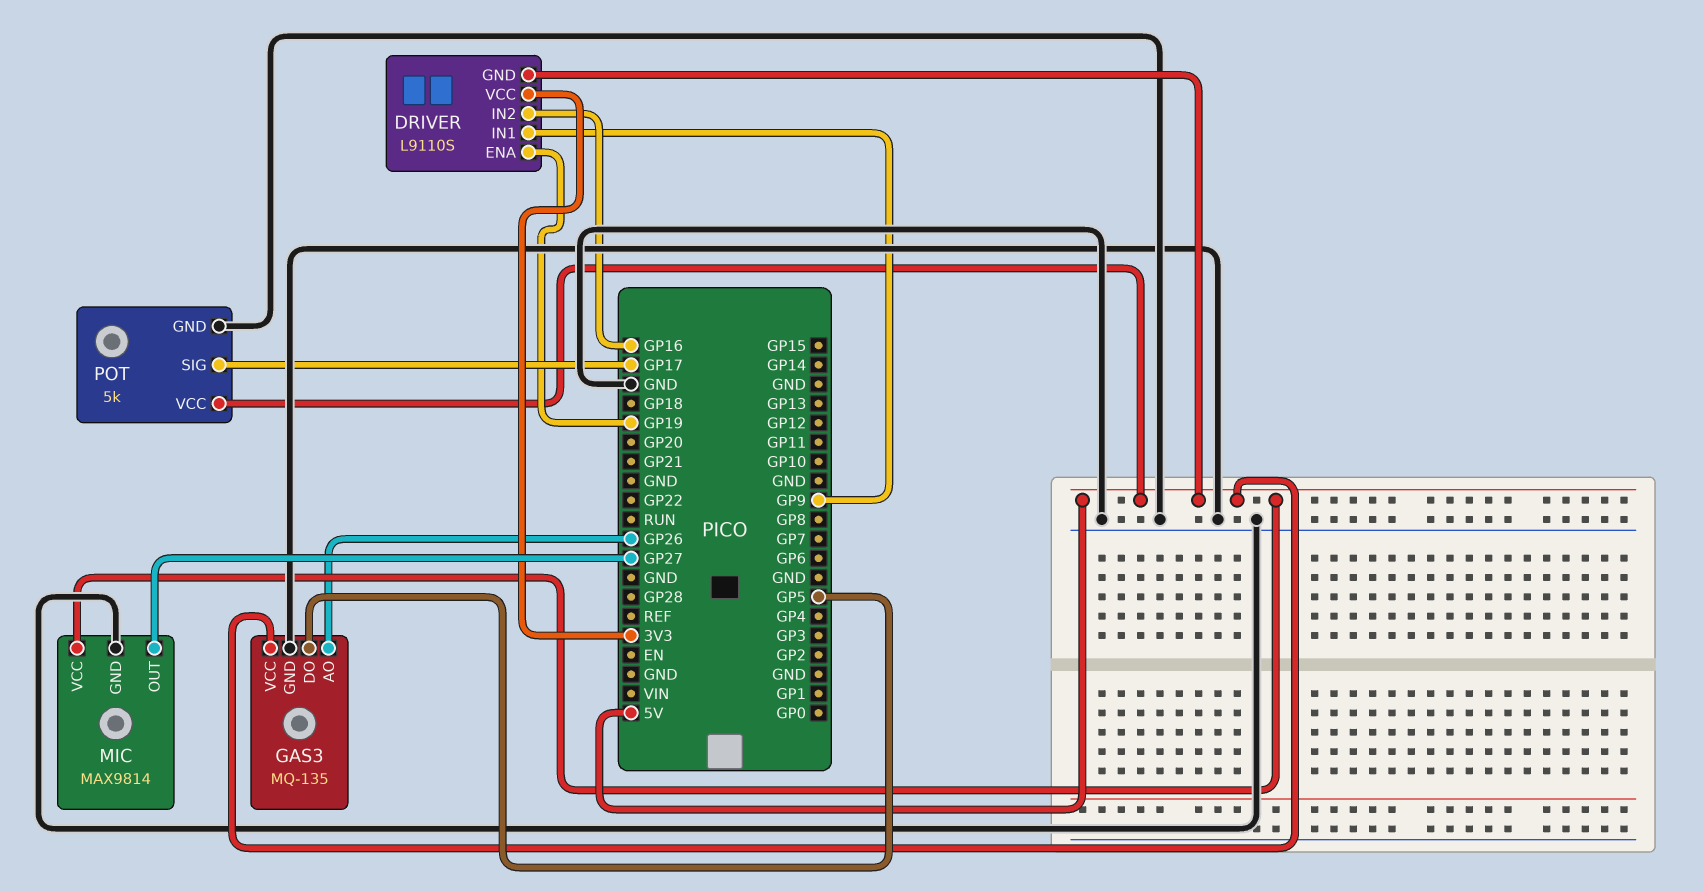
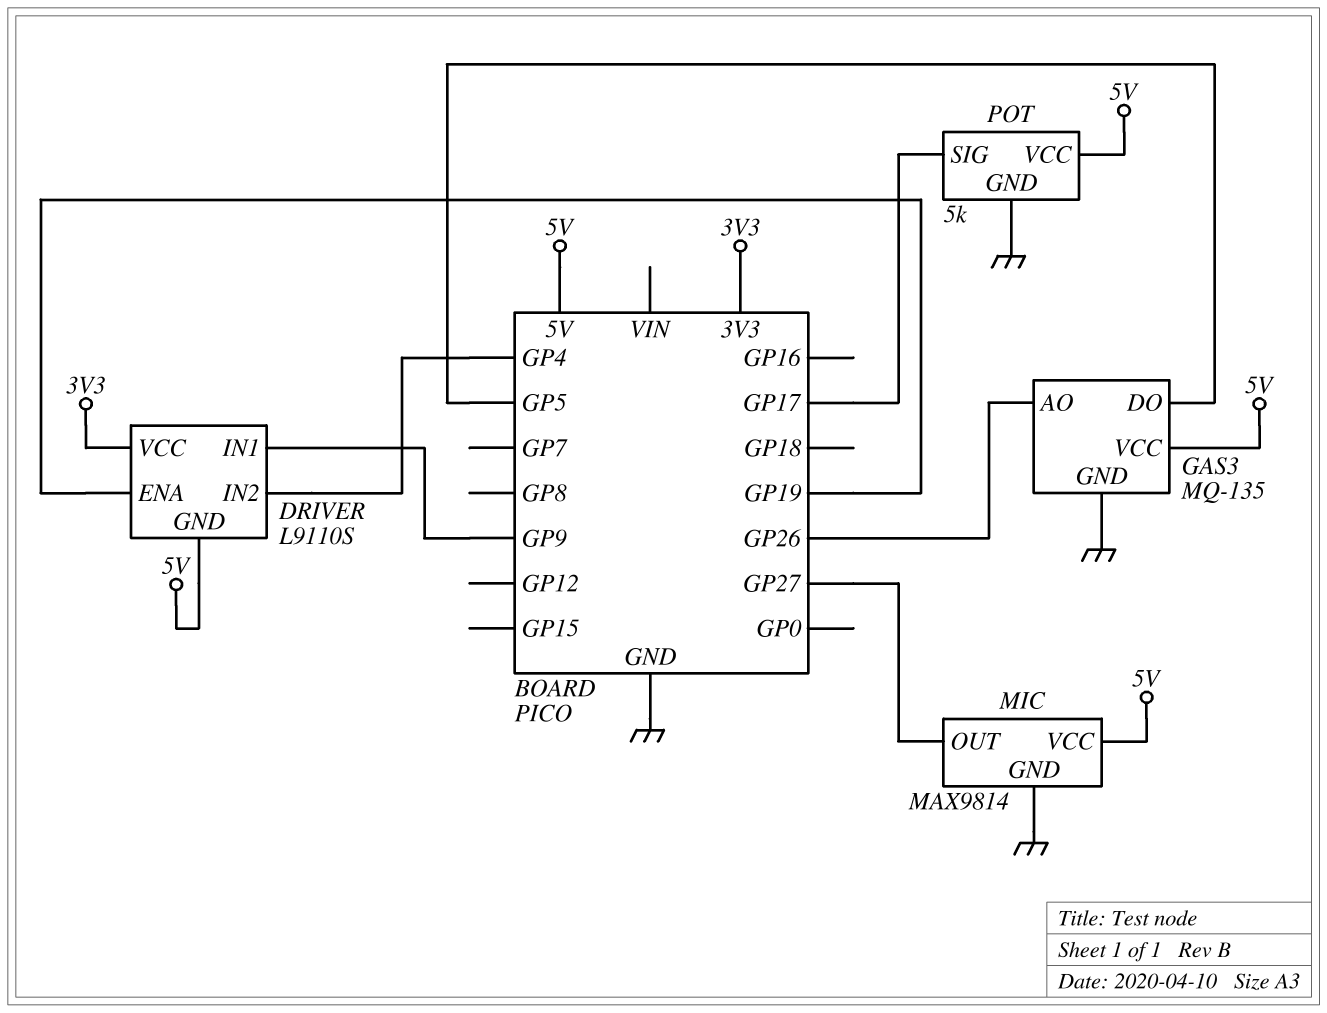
DRIVER pin IN2: GP16 -> GP4

